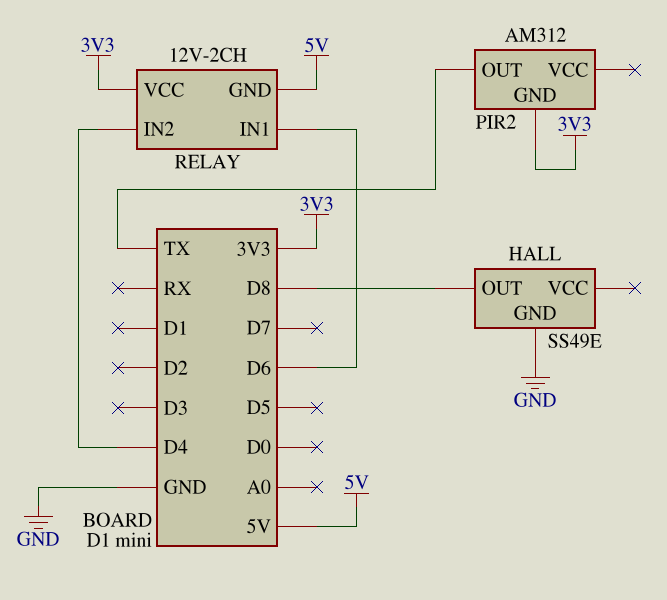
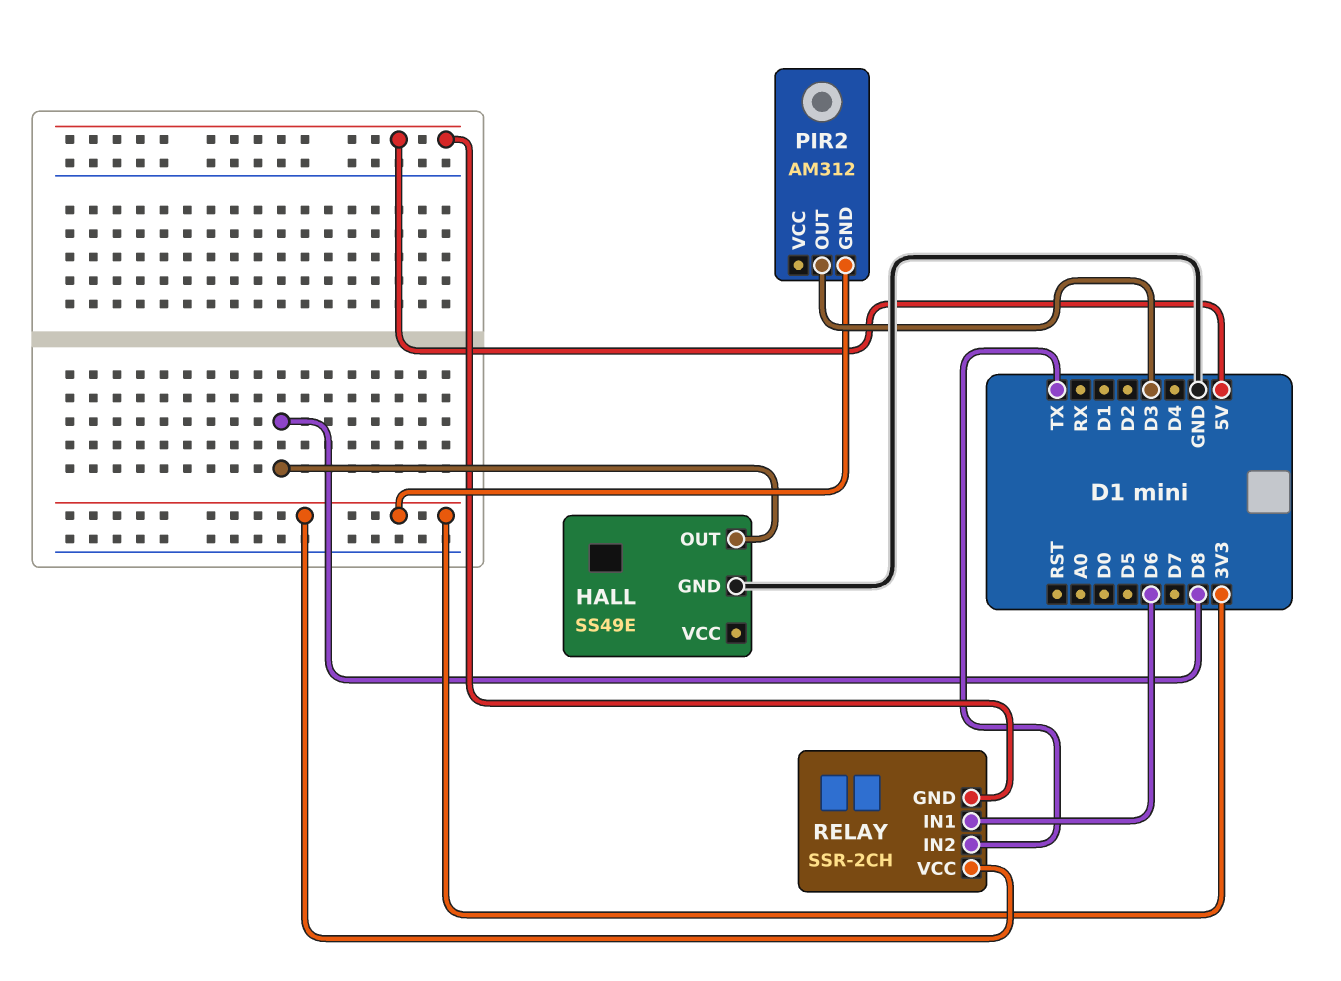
PIR2 pin OUT: TX -> D3
RELAY: 12V-2CH -> SSR-2CH
RELAY pin IN2: D4 -> TX

